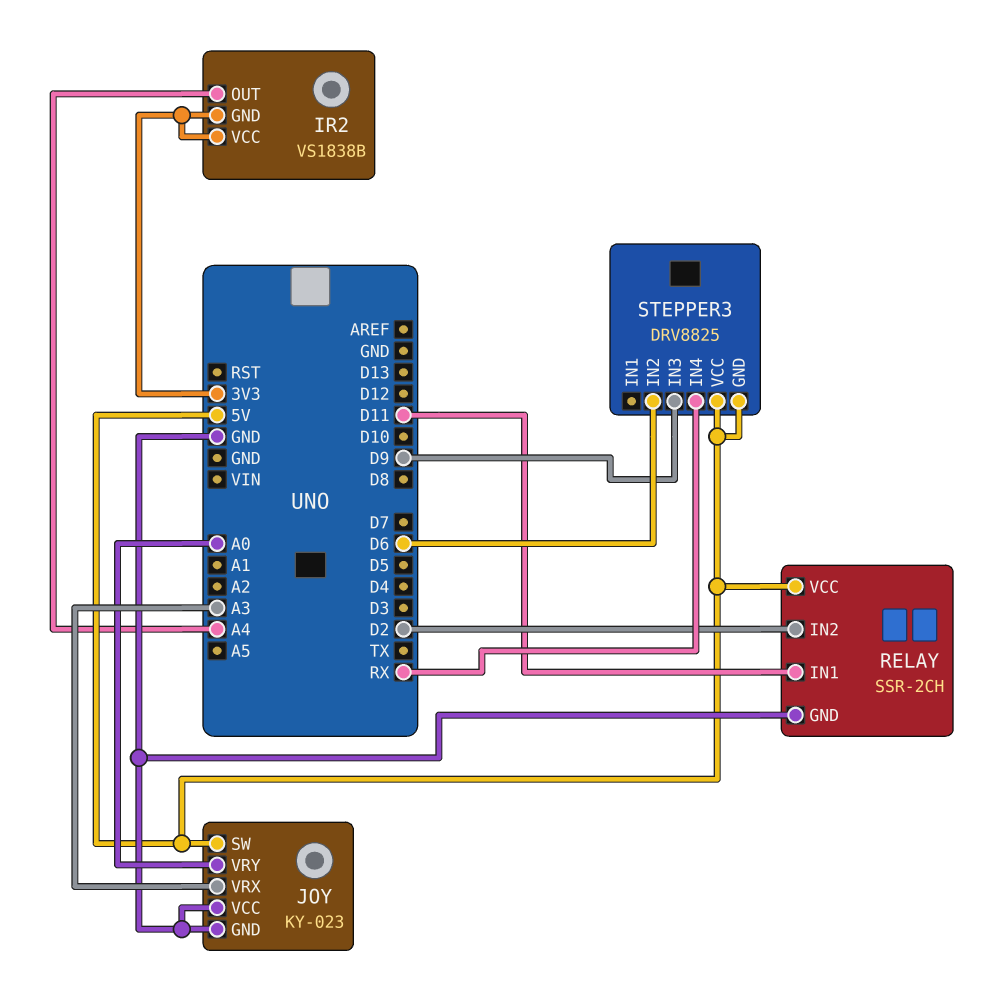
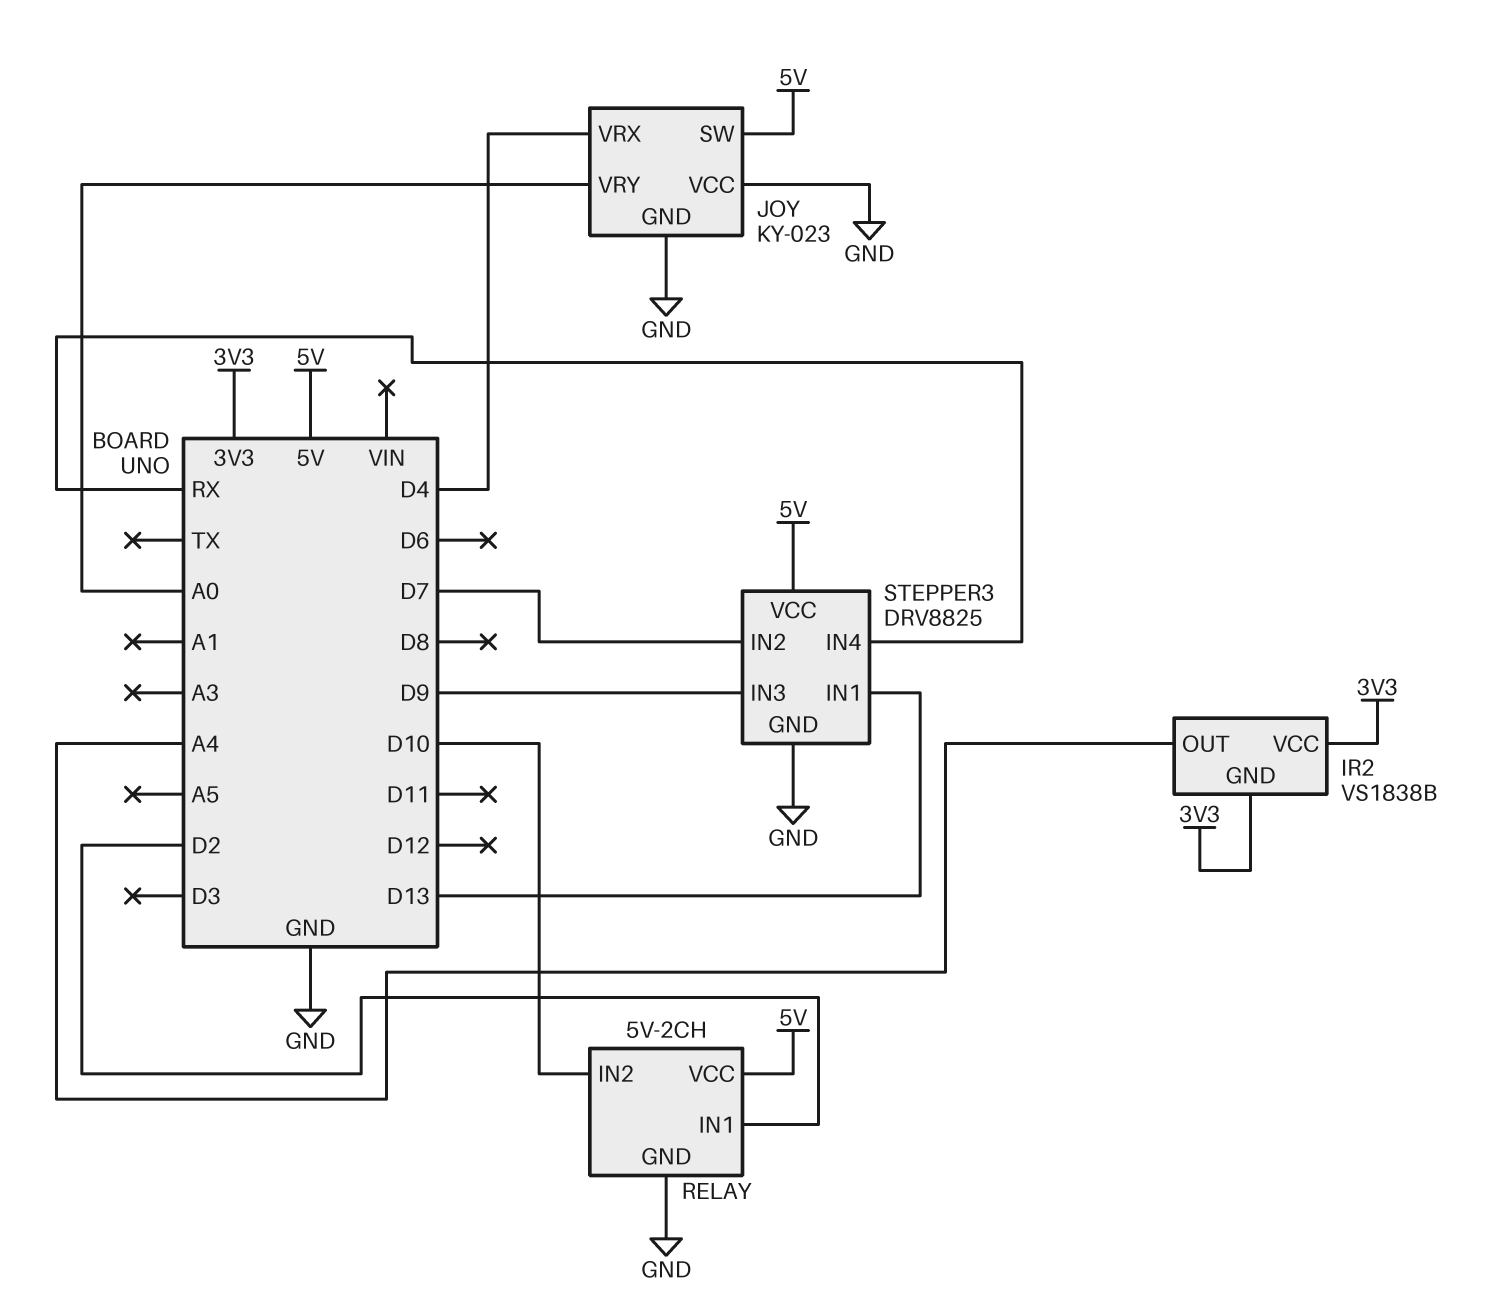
JOY pin VRX: A3 -> D4
RELAY: SSR-2CH -> 5V-2CH
RELAY pin IN1: D11 -> D2
RELAY pin IN2: D2 -> D10
STEPPER3 pin GND: 5V -> GND
STEPPER3 pin IN1: none -> D13
STEPPER3 pin IN2: D6 -> D7

